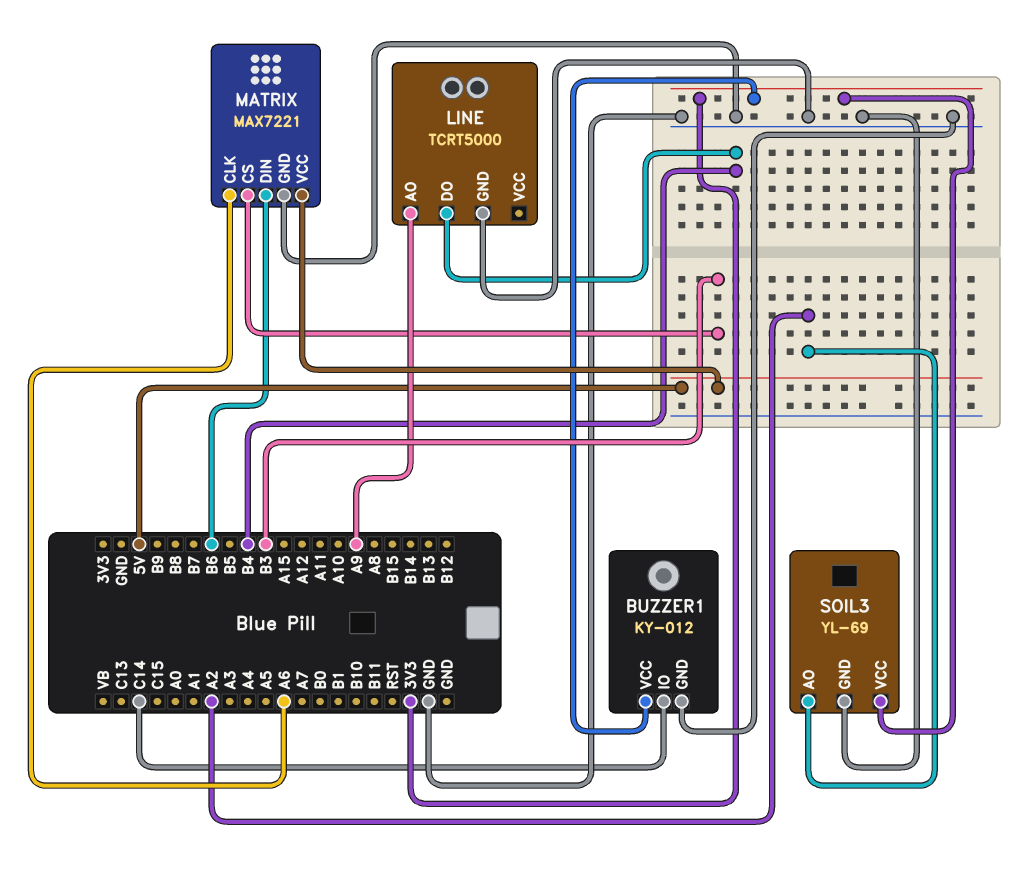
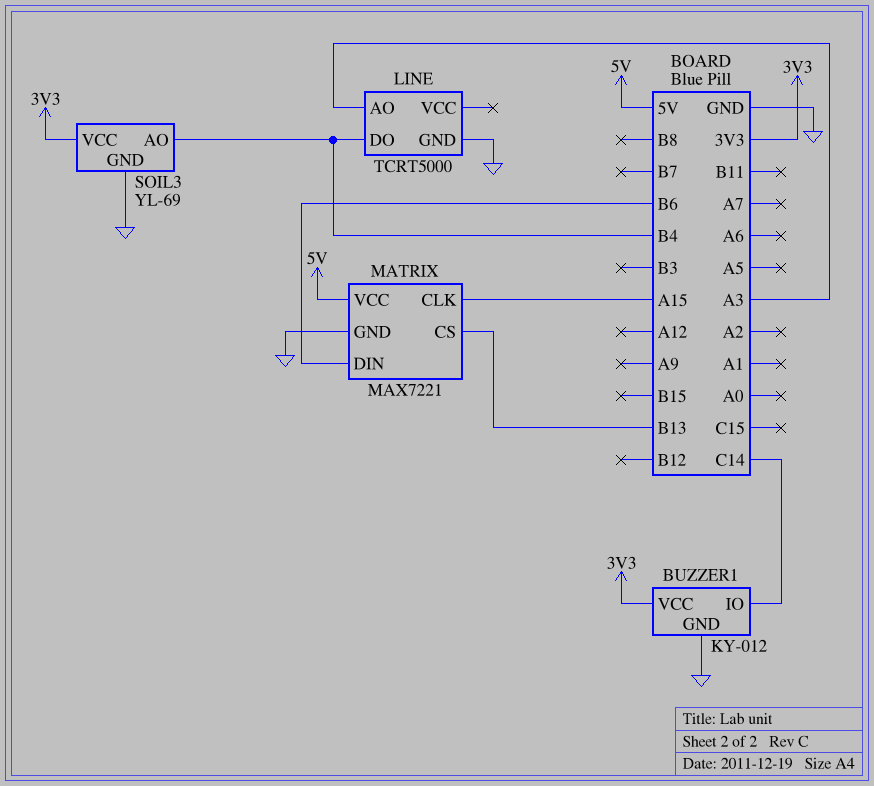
LINE pin AO: A9 -> A3
MATRIX pin CLK: A6 -> A15
MATRIX pin CS: B3 -> B13
SOIL3 pin AO: A2 -> B4

